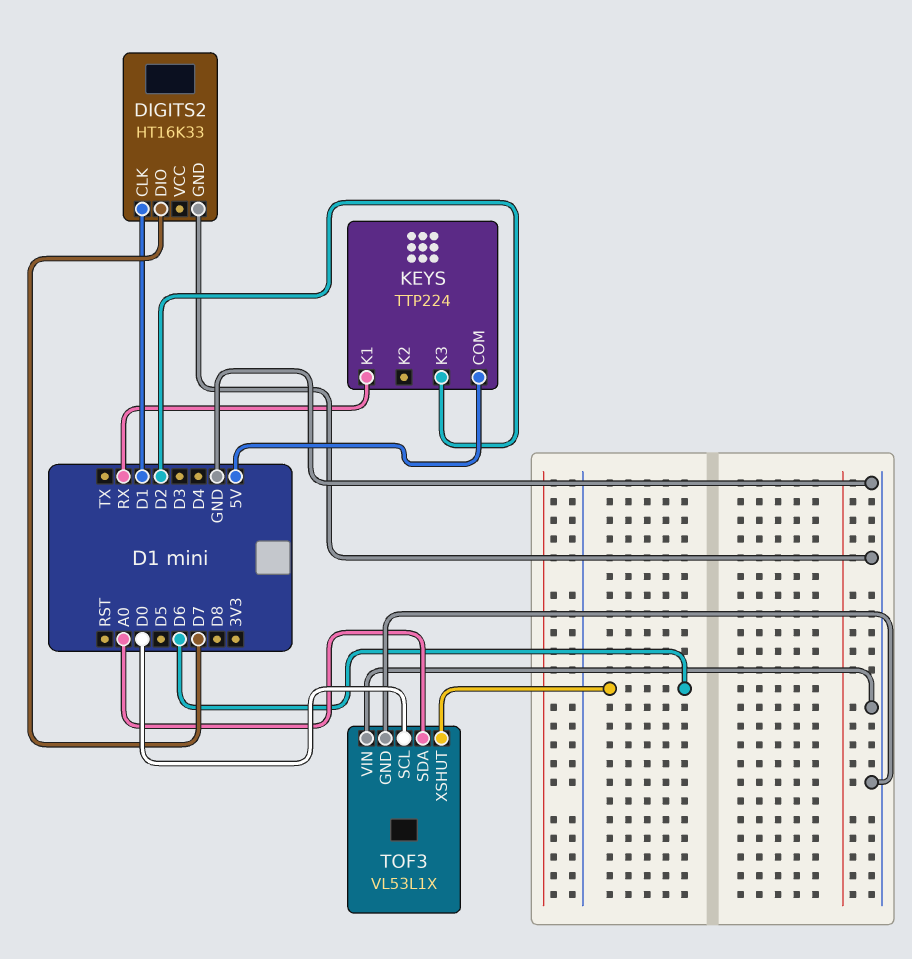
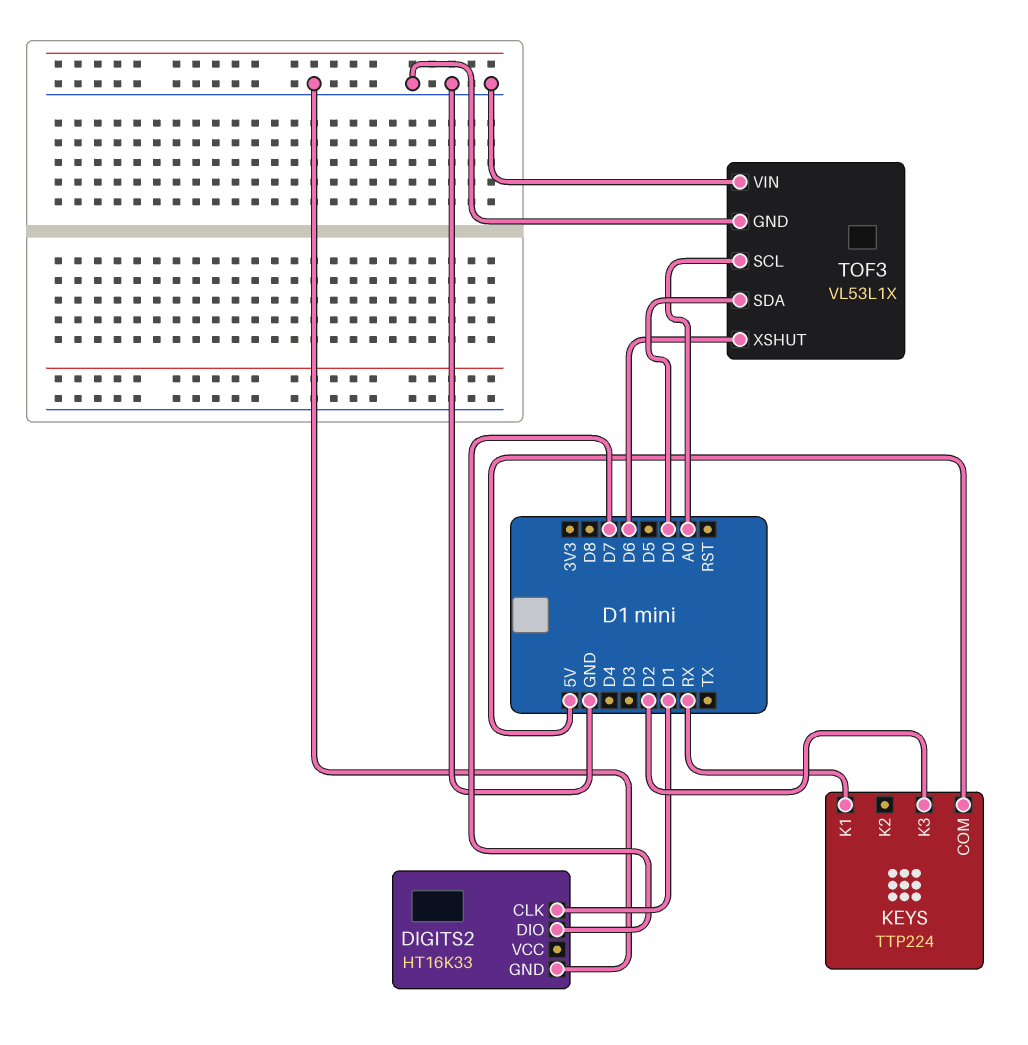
TOF3 pin SCL: D0 -> A0
TOF3 pin SDA: A0 -> D0

